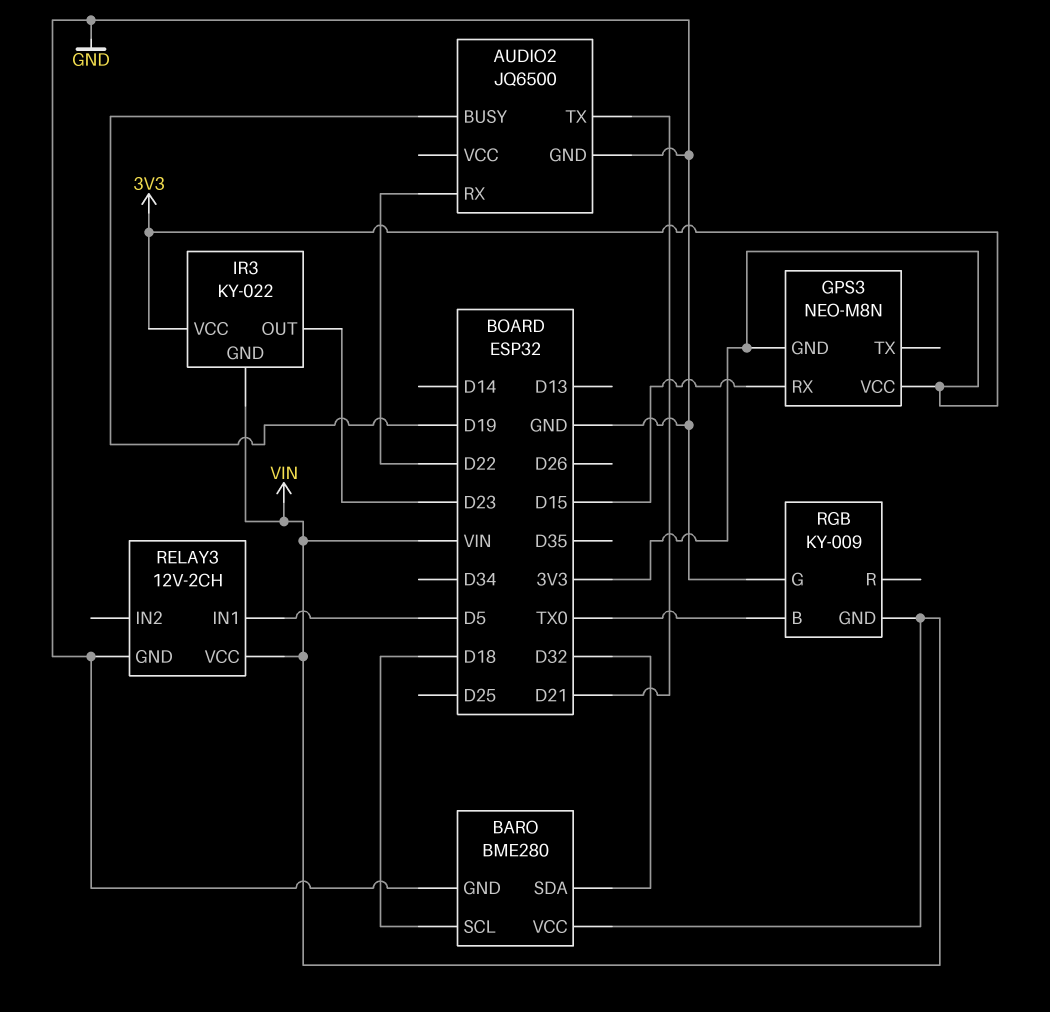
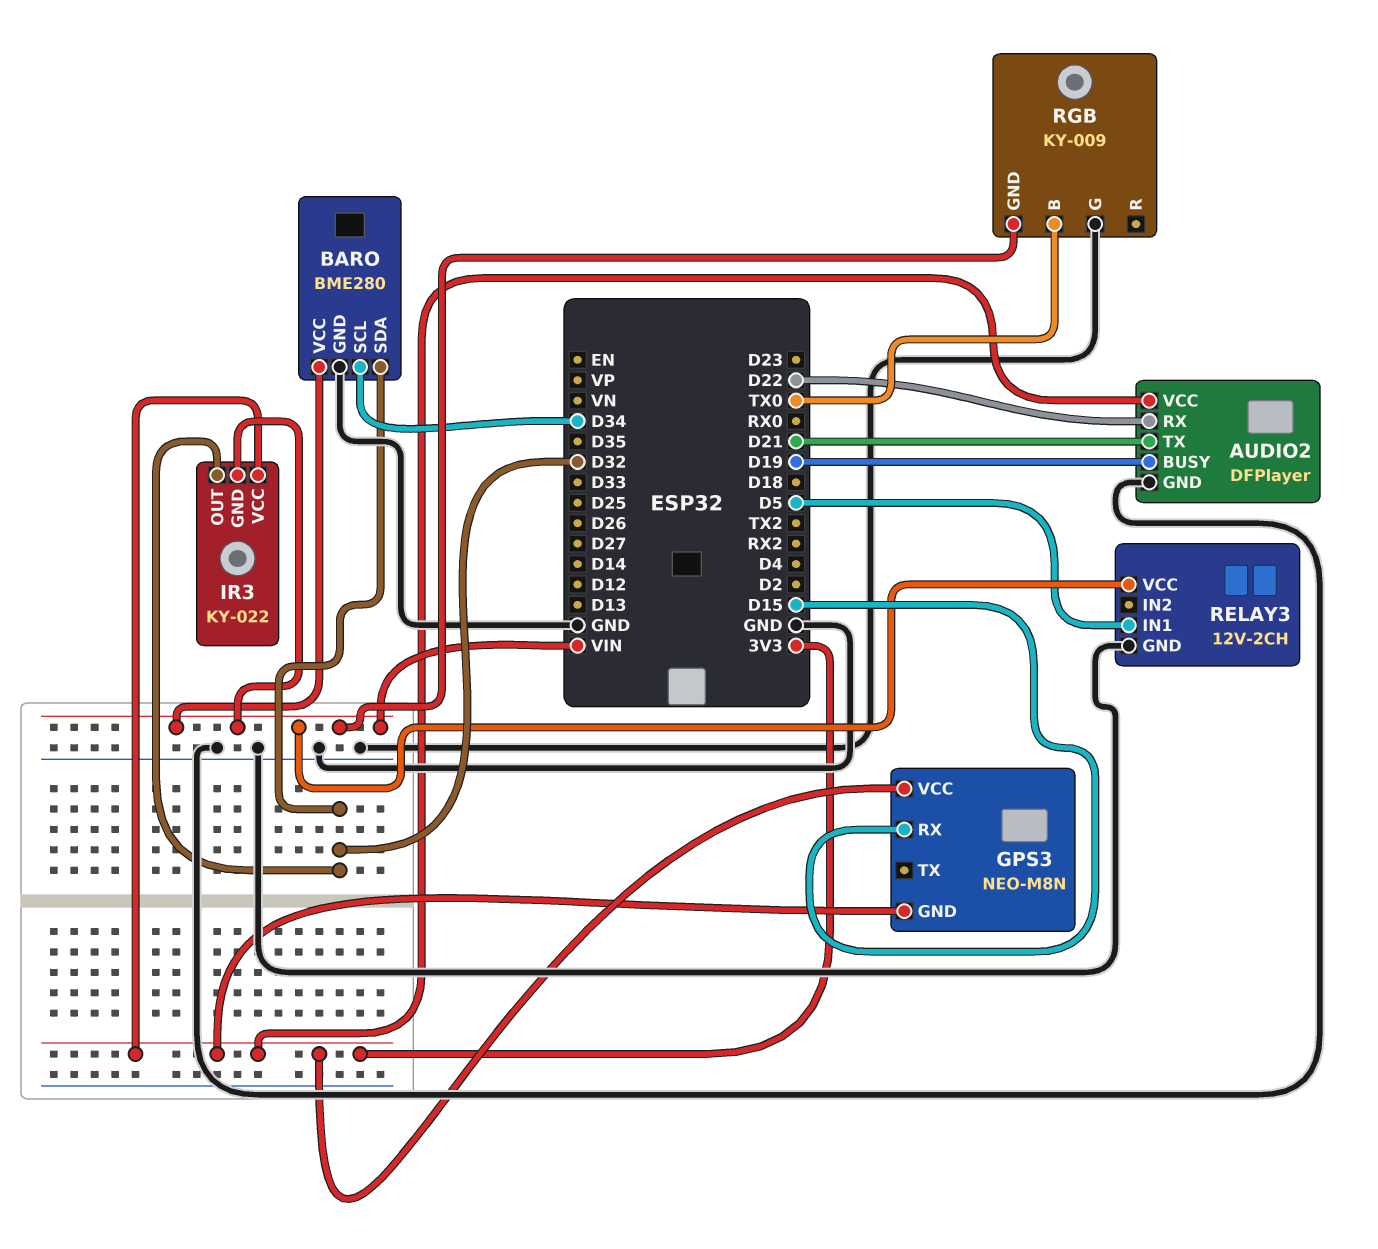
AUDIO2: JQ6500 -> DFPlayer
AUDIO2 pin VCC: none -> 3V3
BARO pin SCL: D18 -> D34
IR3 pin OUT: D23 -> D32

